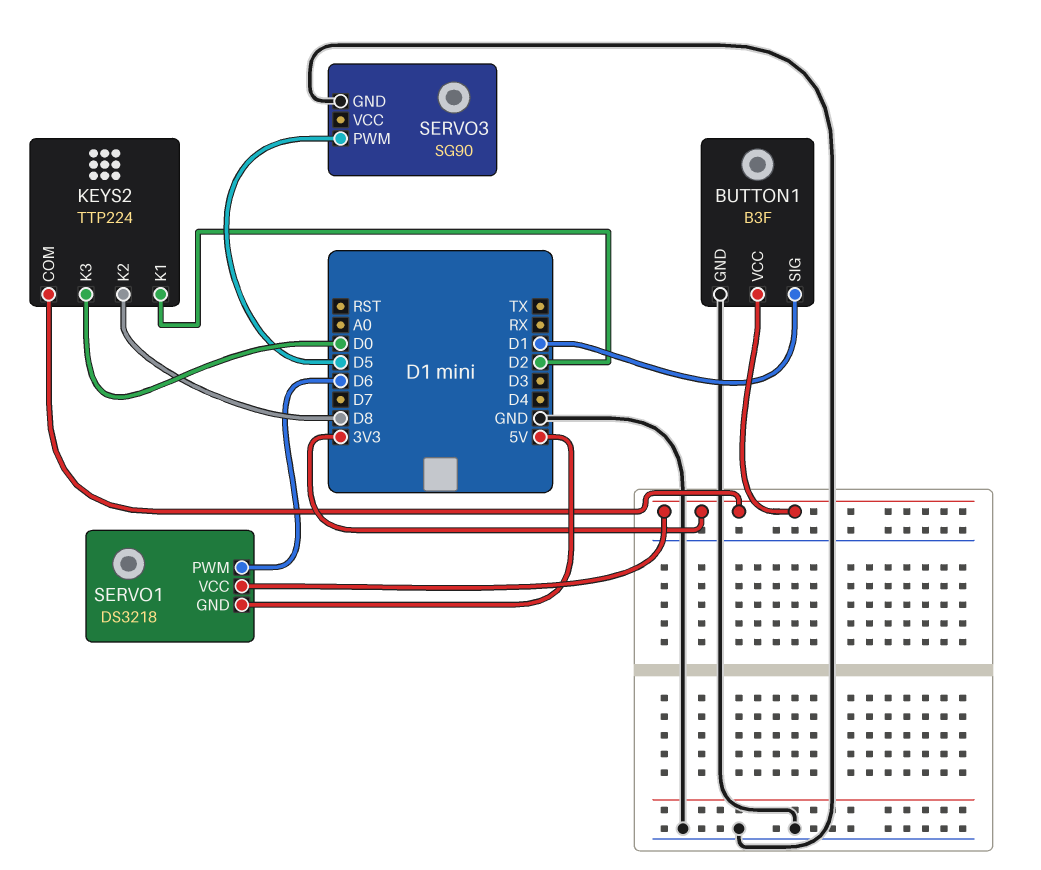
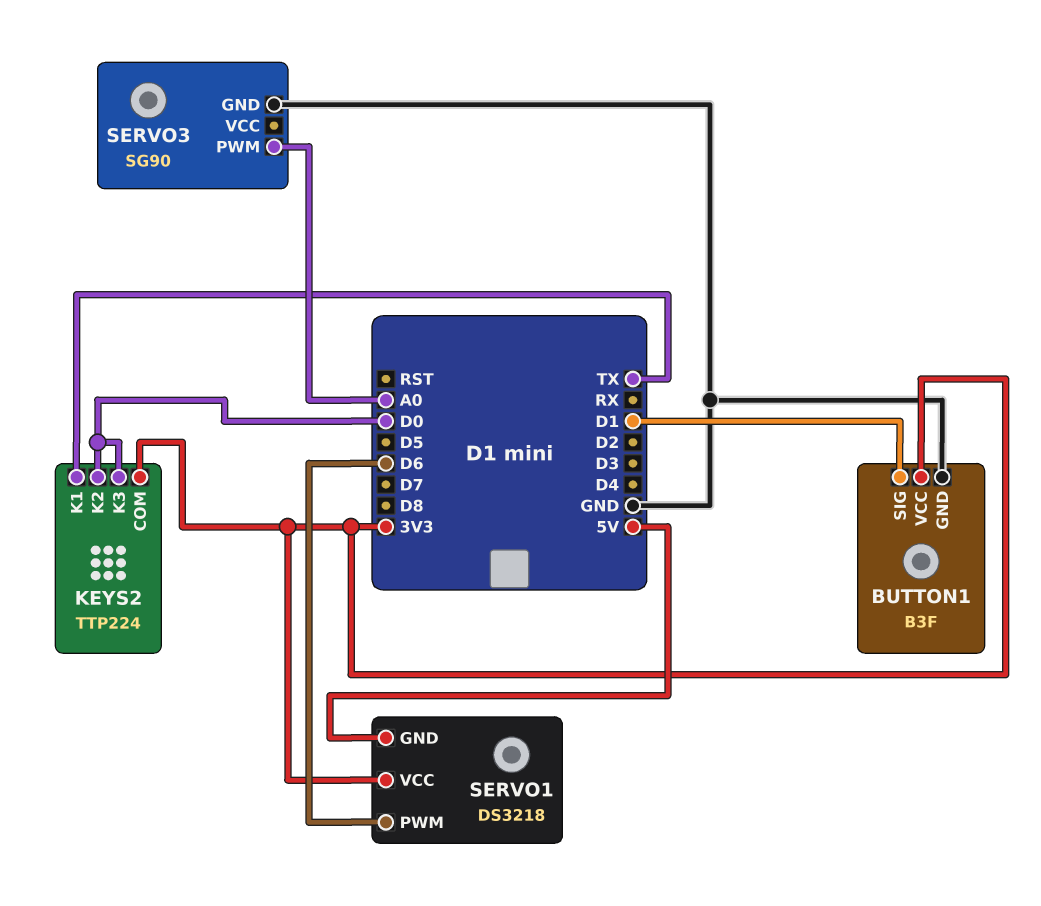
KEYS2 pin K1: D2 -> TX
KEYS2 pin K2: D8 -> D0
SERVO3 pin PWM: D5 -> A0

